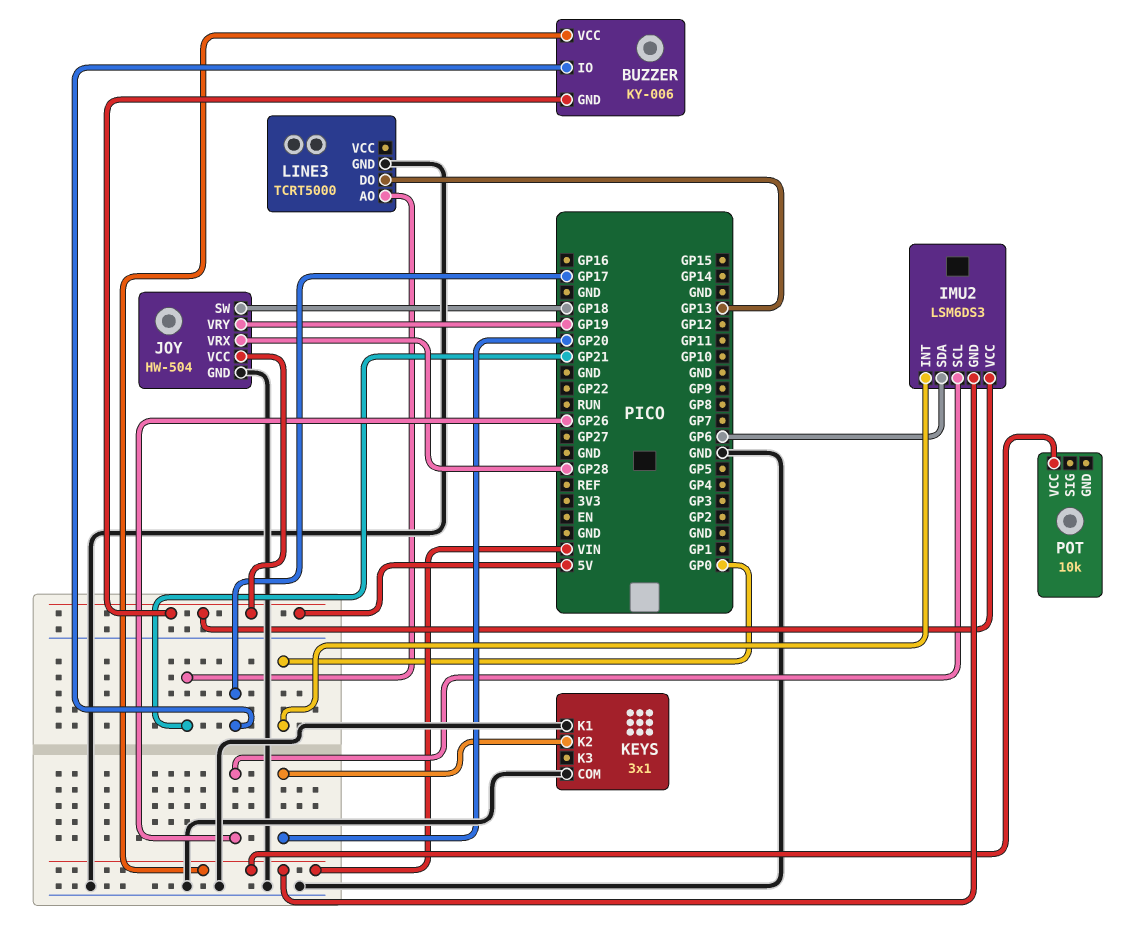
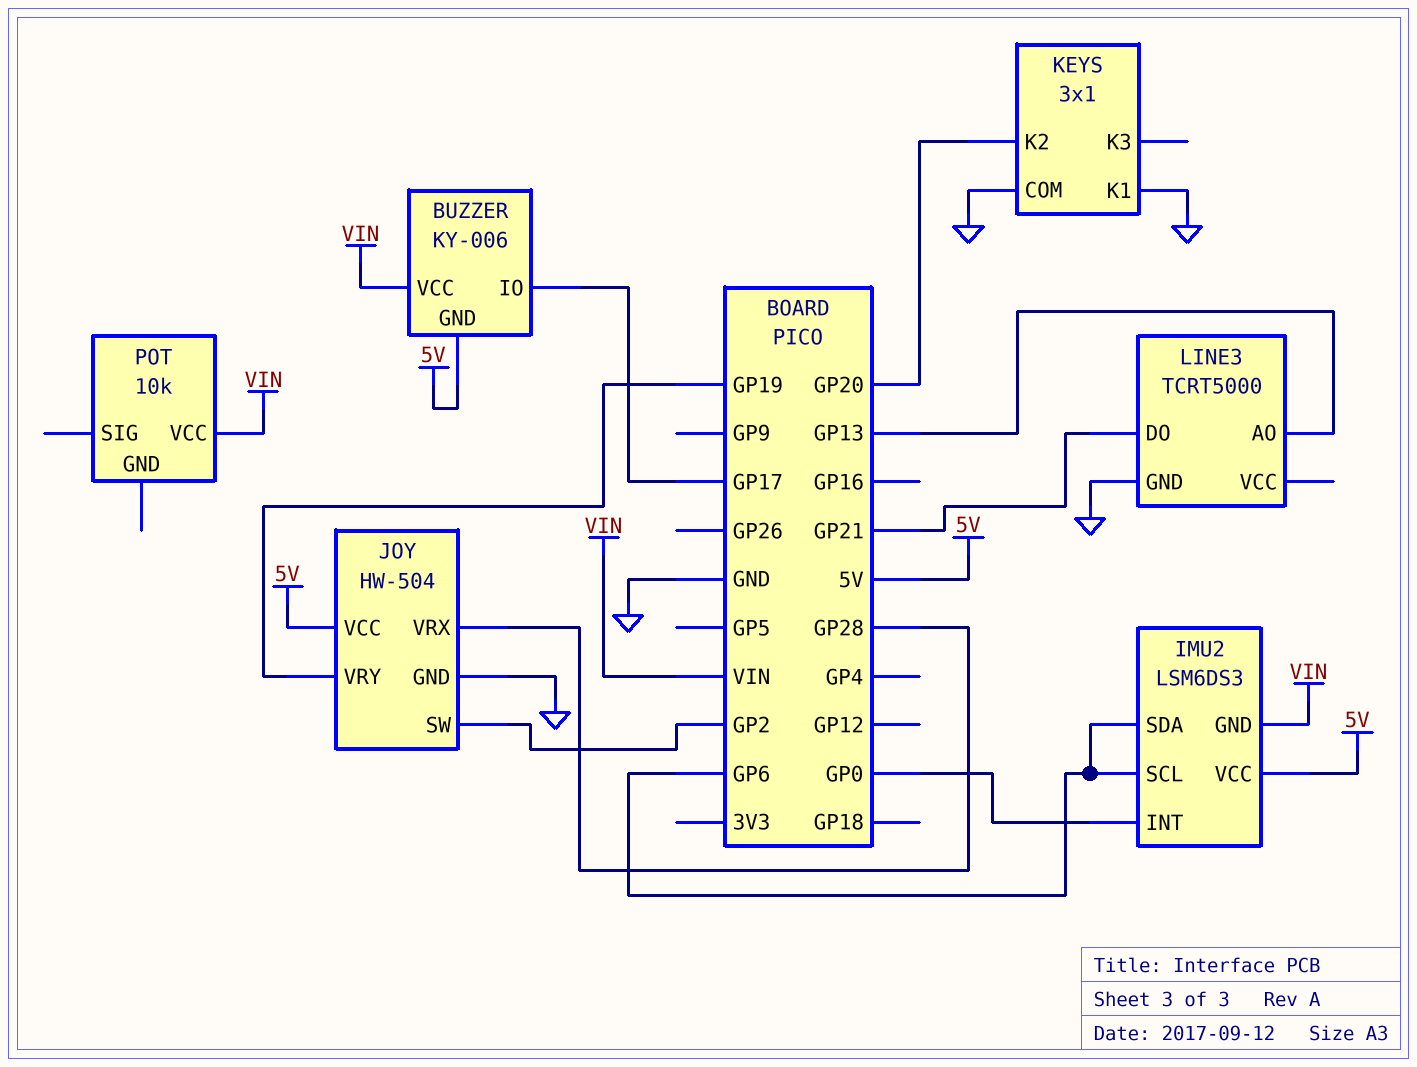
IMU2 pin SCL: GP26 -> GP6
JOY pin SW: GP18 -> GP2
LINE3 pin AO: GP21 -> GP13
LINE3 pin DO: GP13 -> GP21

